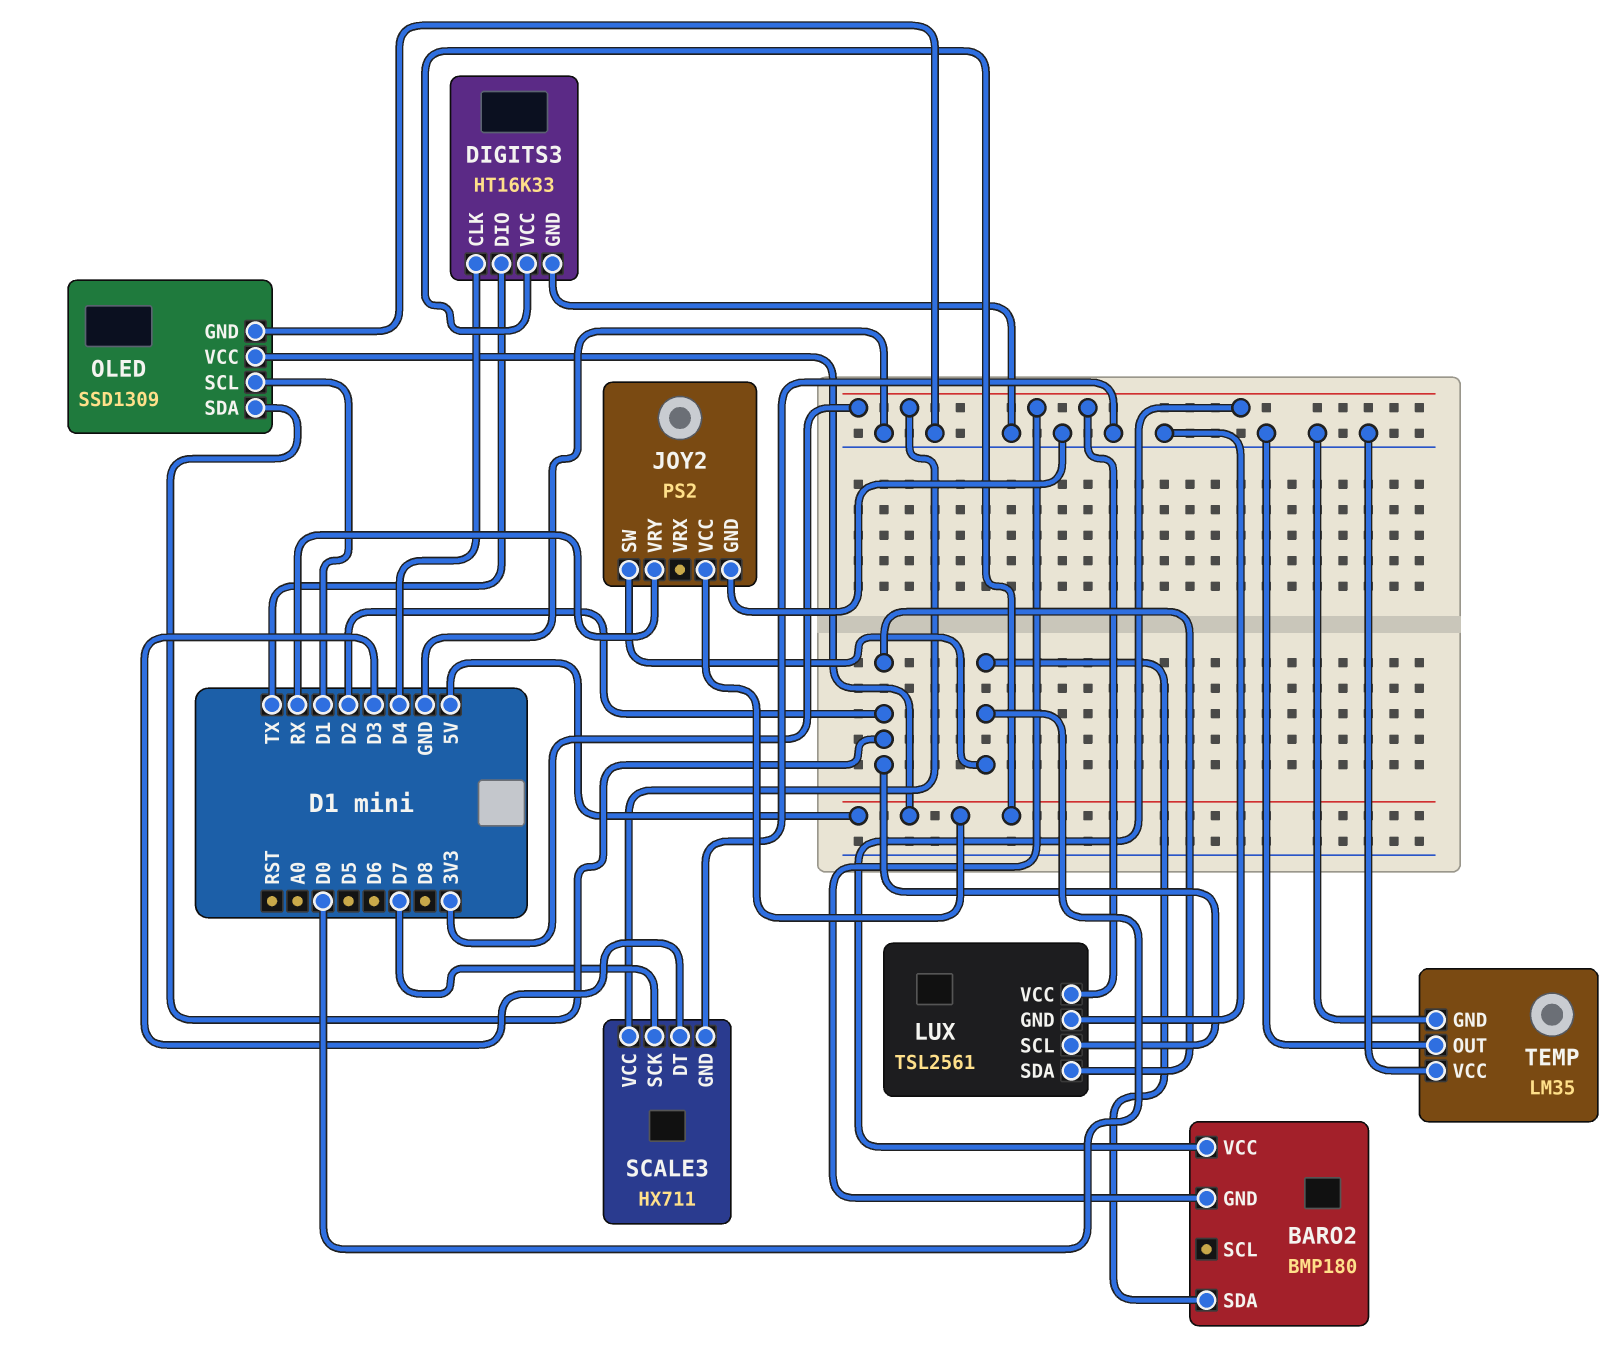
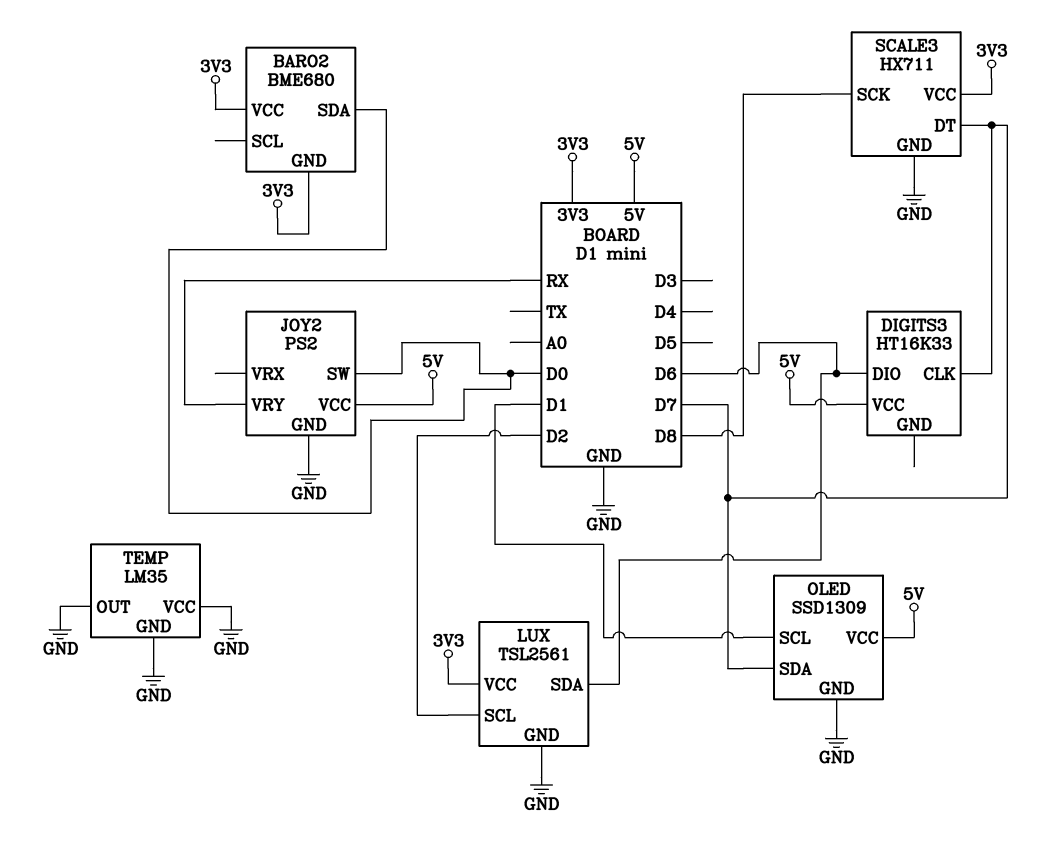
BARO2: BMP180 -> BME680
DIGITS3 pin CLK: D4 -> D7
DIGITS3 pin DIO: TX -> D6
DIGITS3 pin GND: GND -> none
LUX pin SDA: D2 -> D6
OLED pin SDA: D2 -> D7
SCALE3 pin DT: D3 -> D7
SCALE3 pin SCK: D7 -> D8

